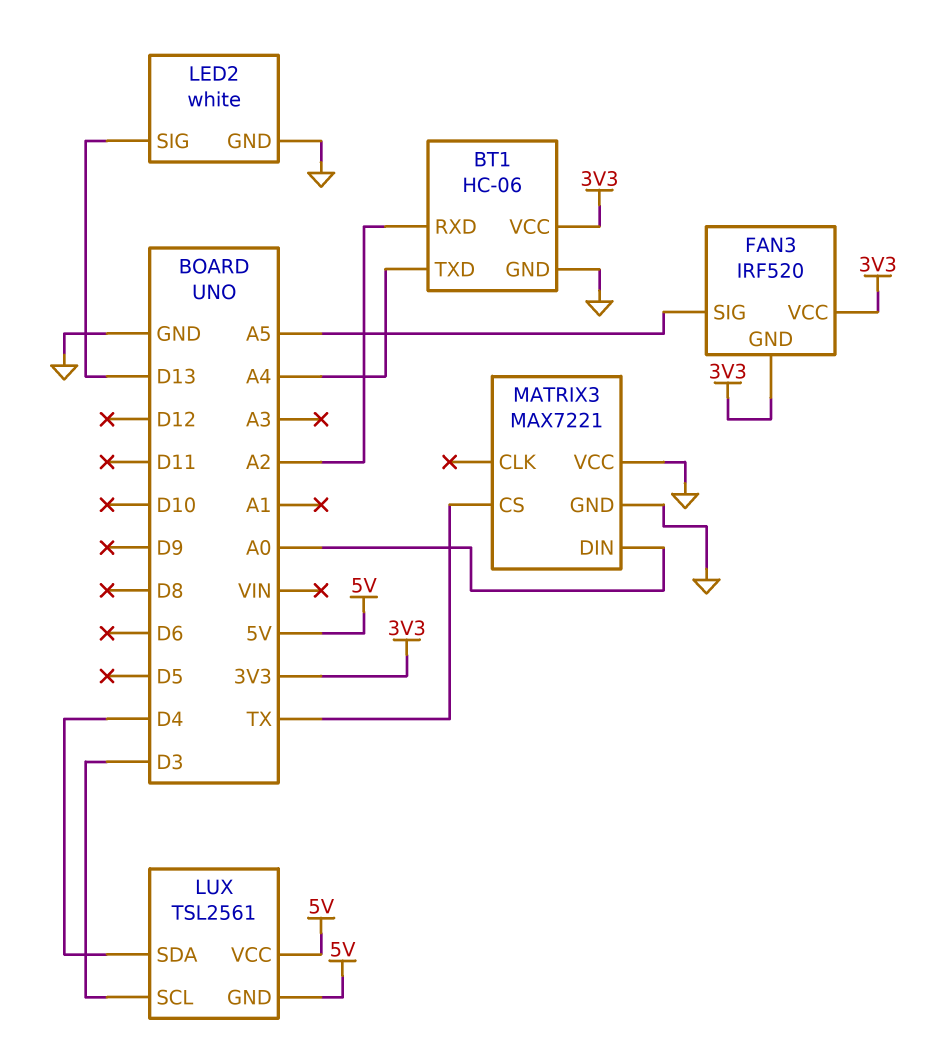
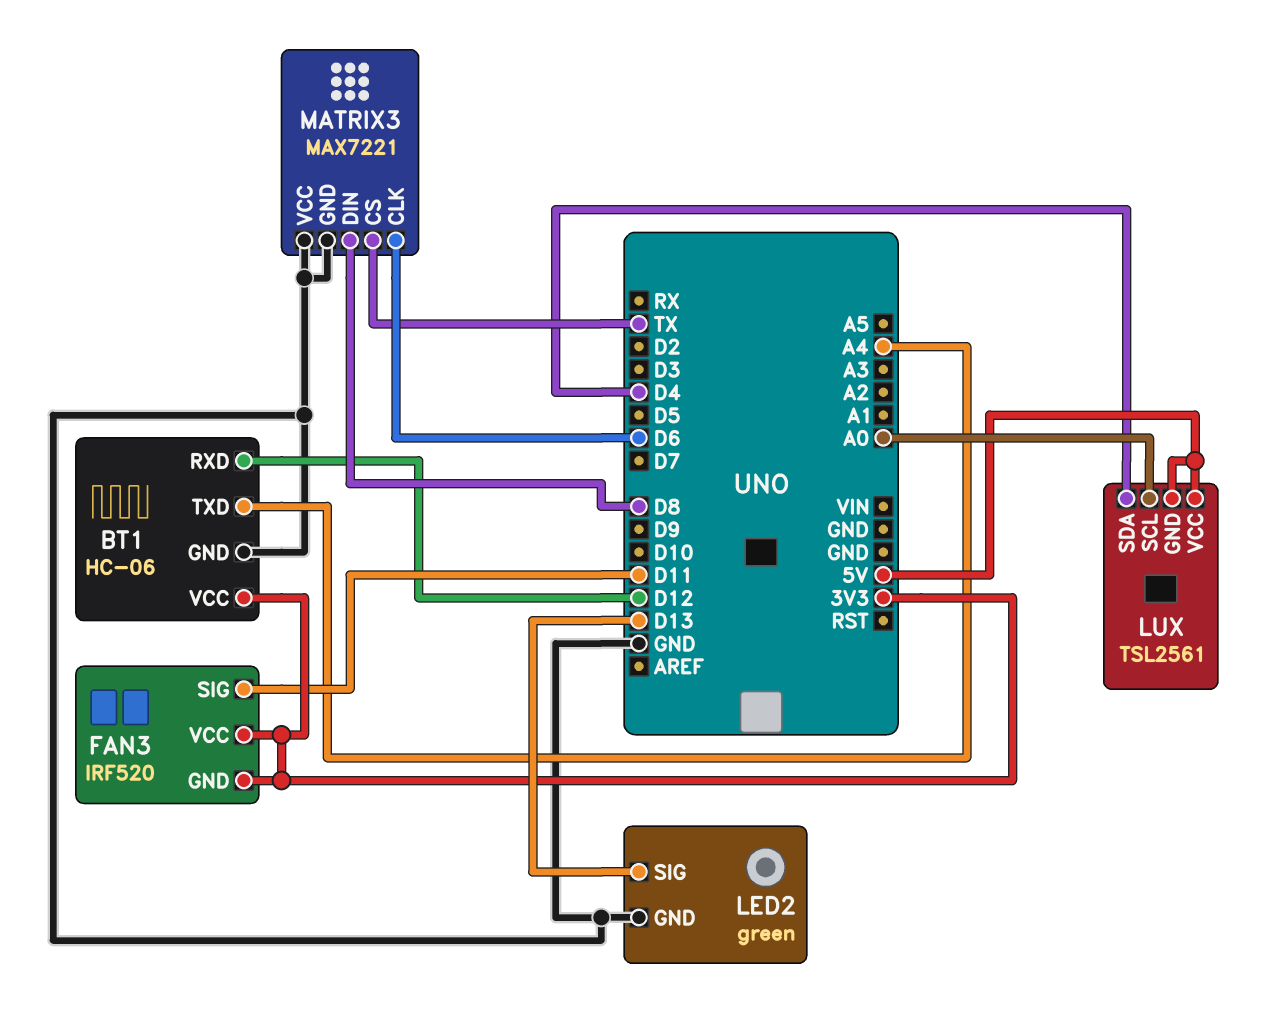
BT1 pin RXD: A2 -> D12
FAN3 pin SIG: A5 -> D11
LED2: white -> green
LUX pin SCL: D3 -> A0
MATRIX3 pin CLK: none -> D6
MATRIX3 pin DIN: A0 -> D8

